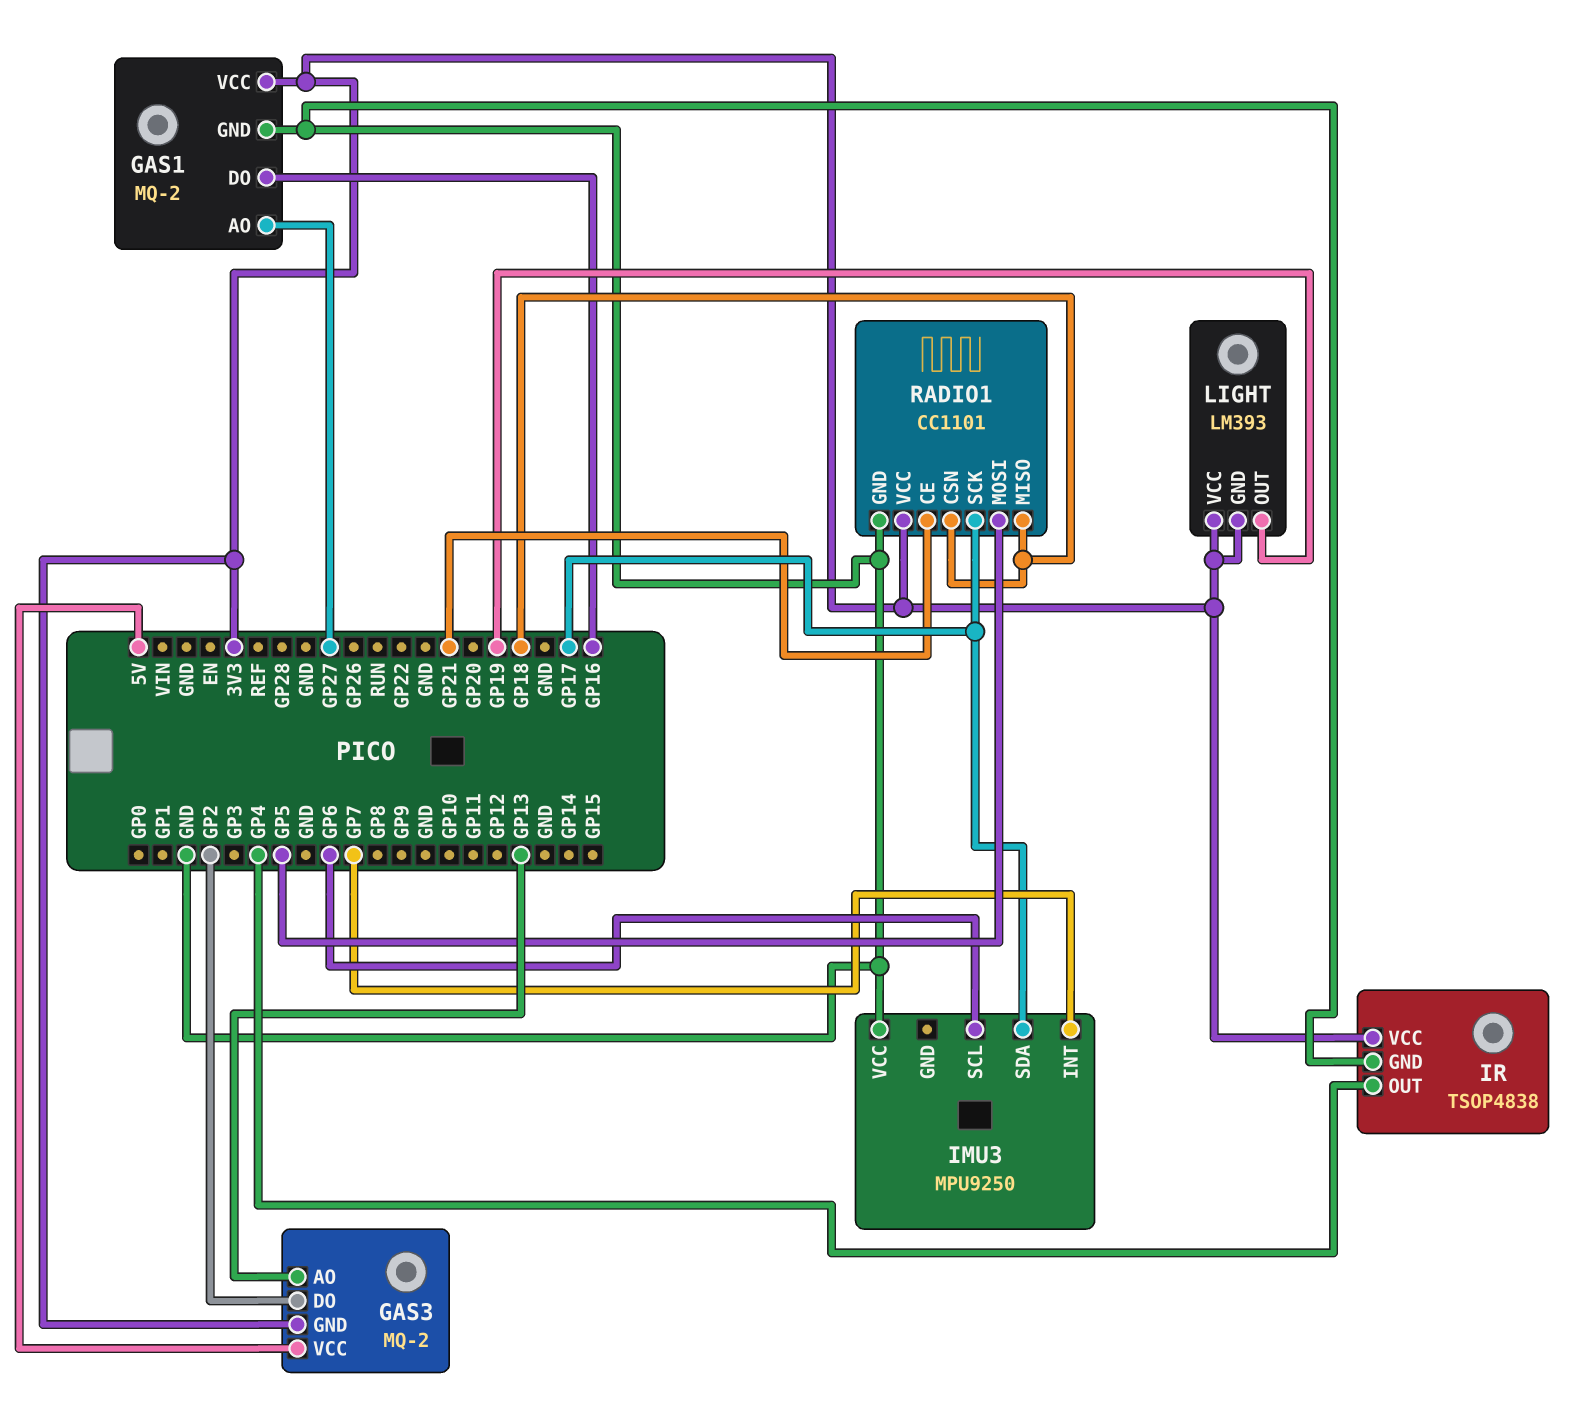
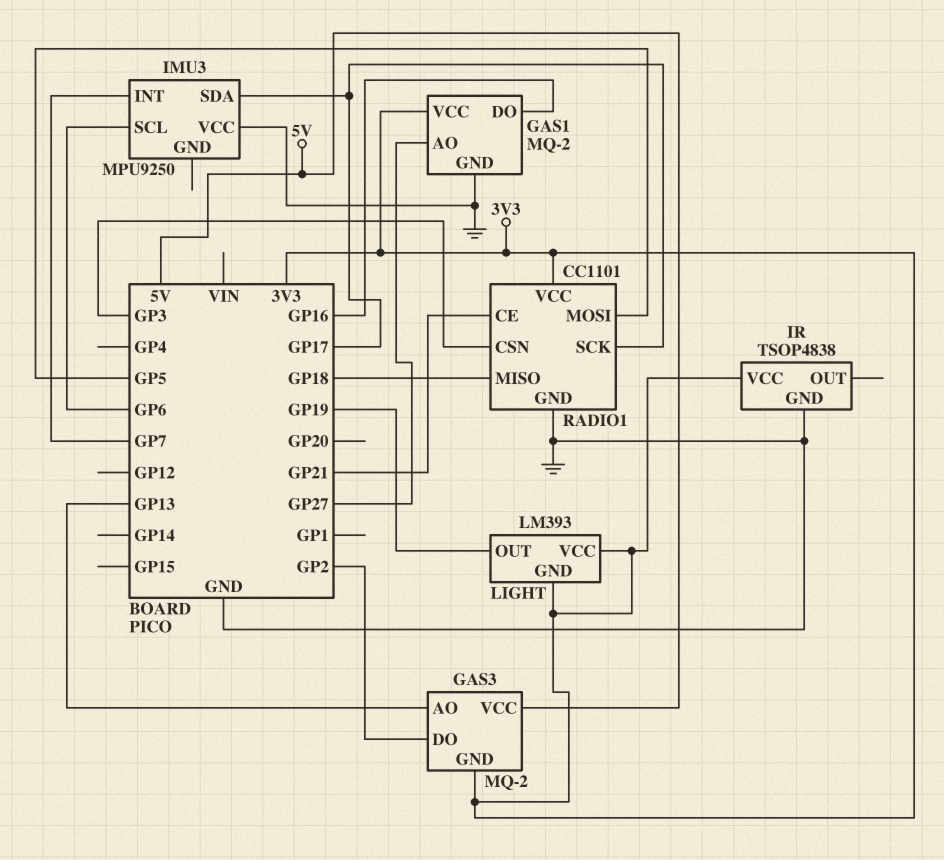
IR pin OUT: GP4 -> none
RADIO1 pin CSN: GP18 -> GP3

